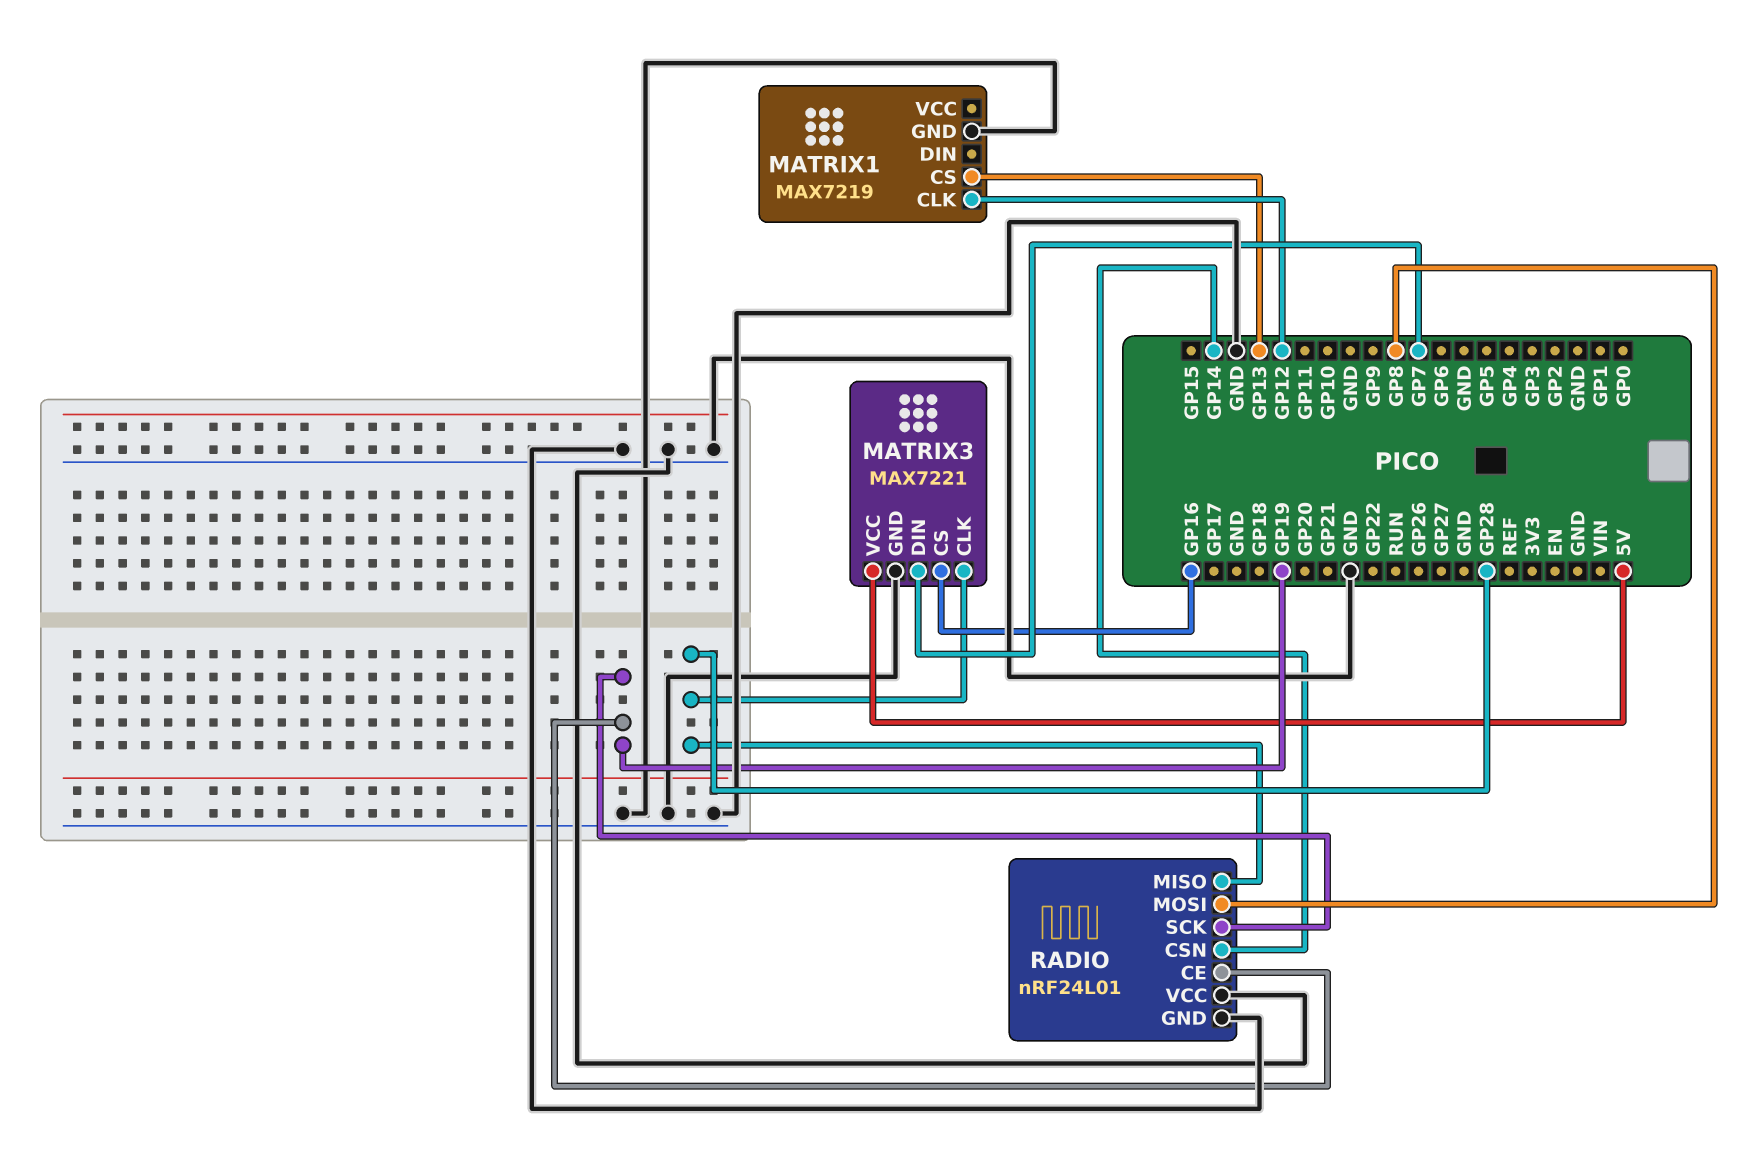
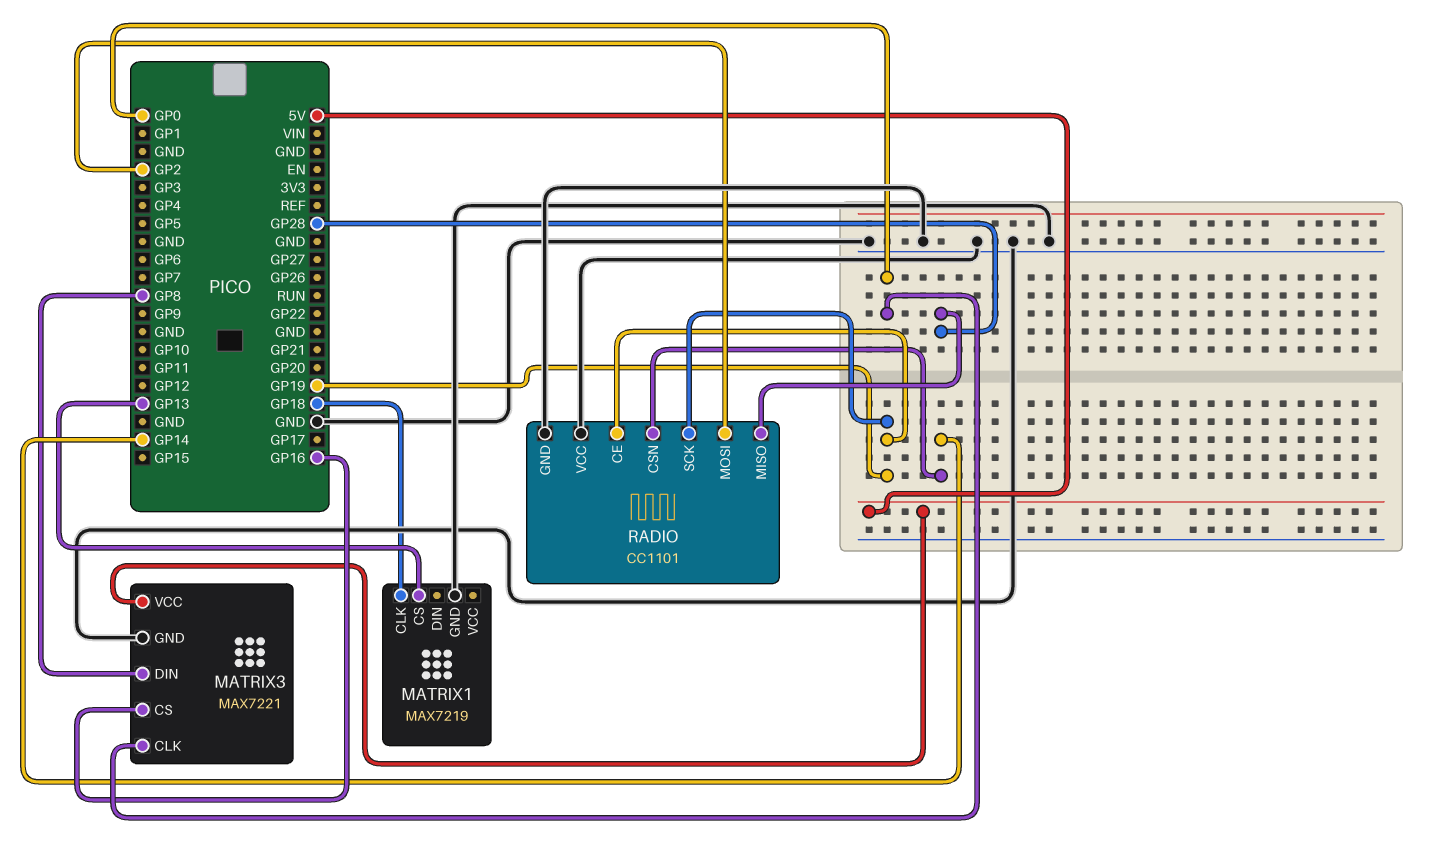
MATRIX1 pin CLK: GP12 -> GP18
MATRIX3 pin CLK: GP28 -> GP0
MATRIX3 pin DIN: GP7 -> GP8
RADIO: nRF24L01 -> CC1101
RADIO pin MOSI: GP8 -> GP2

